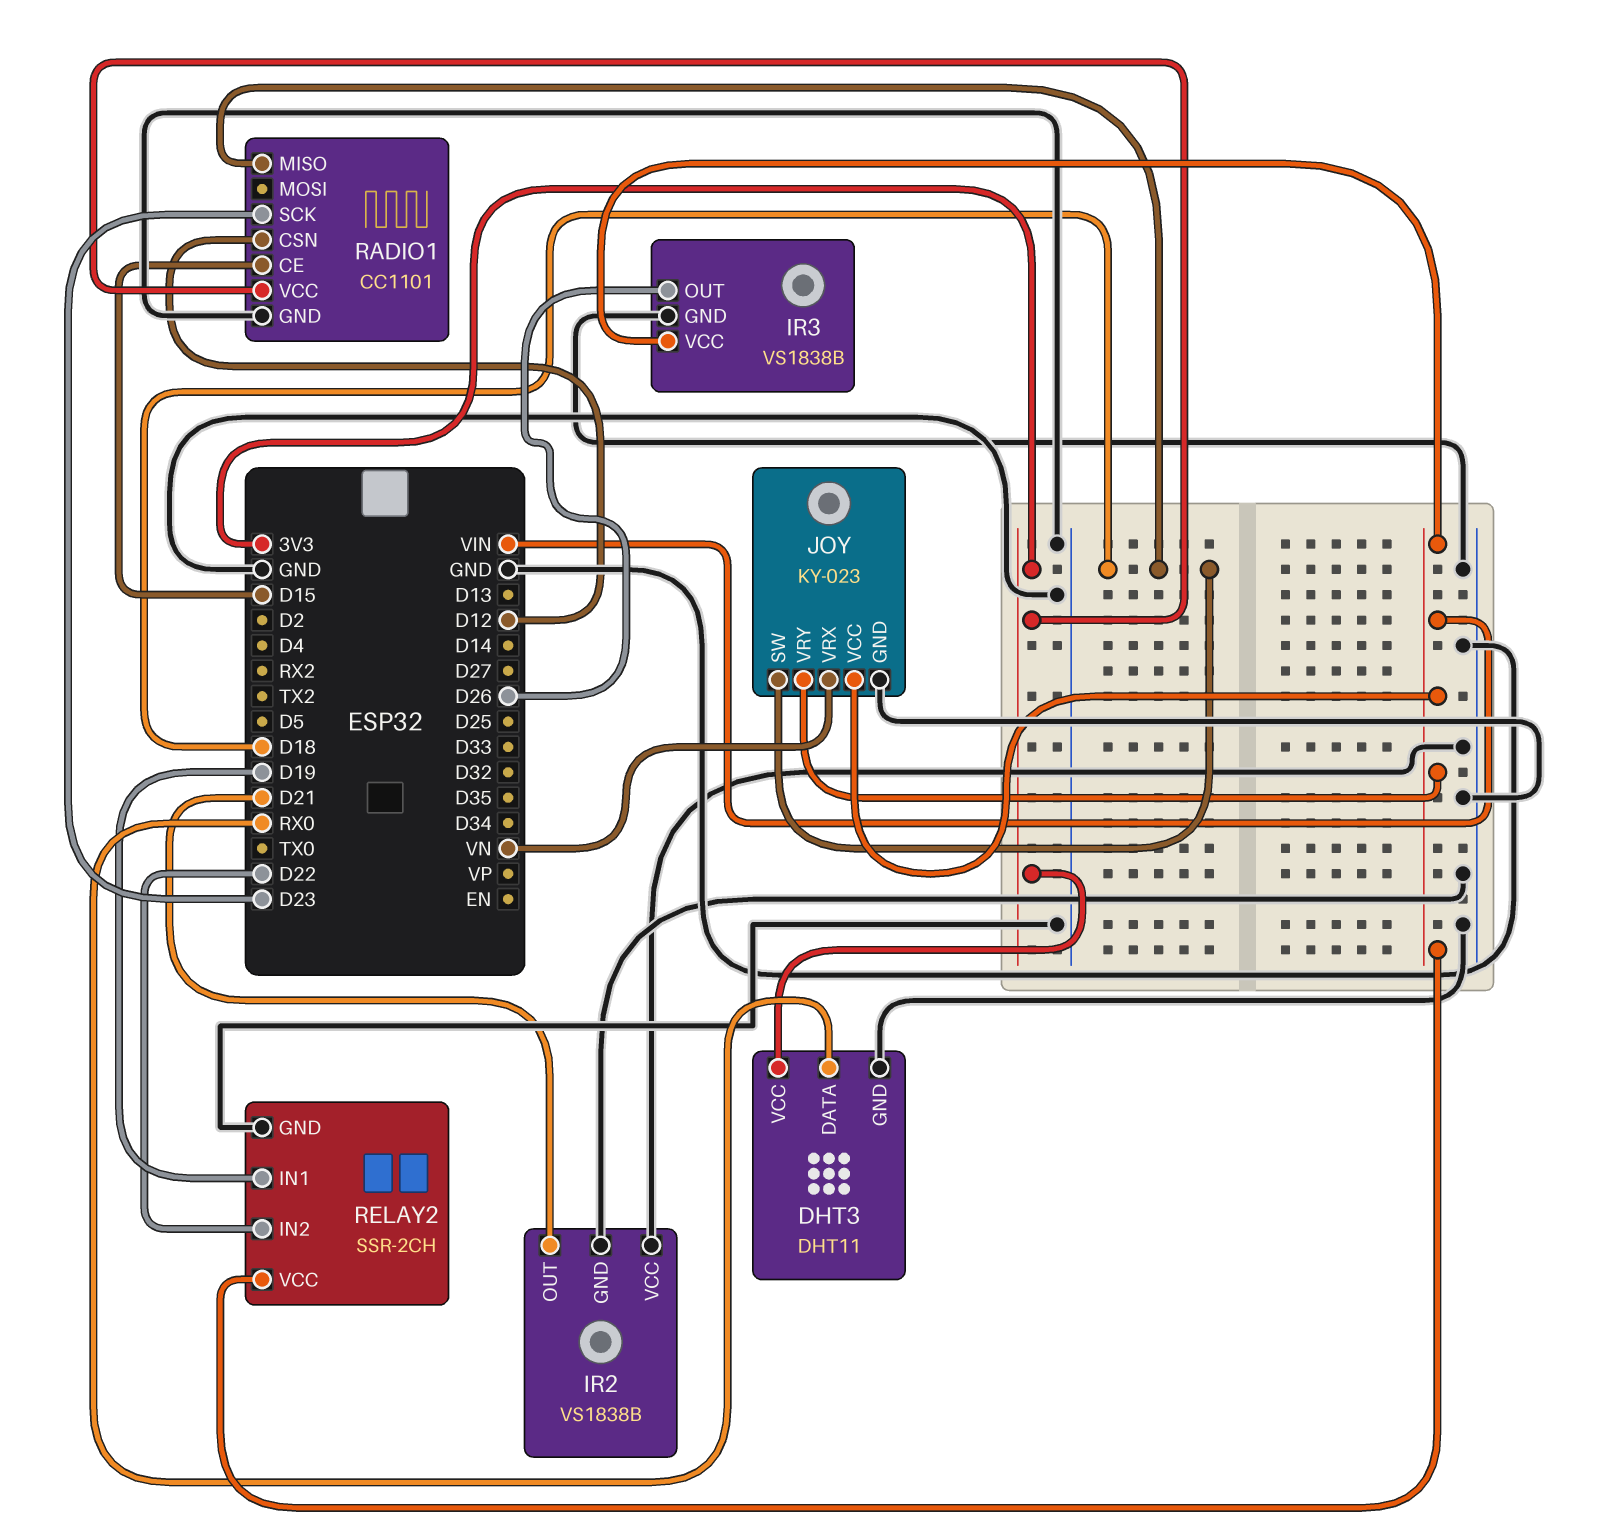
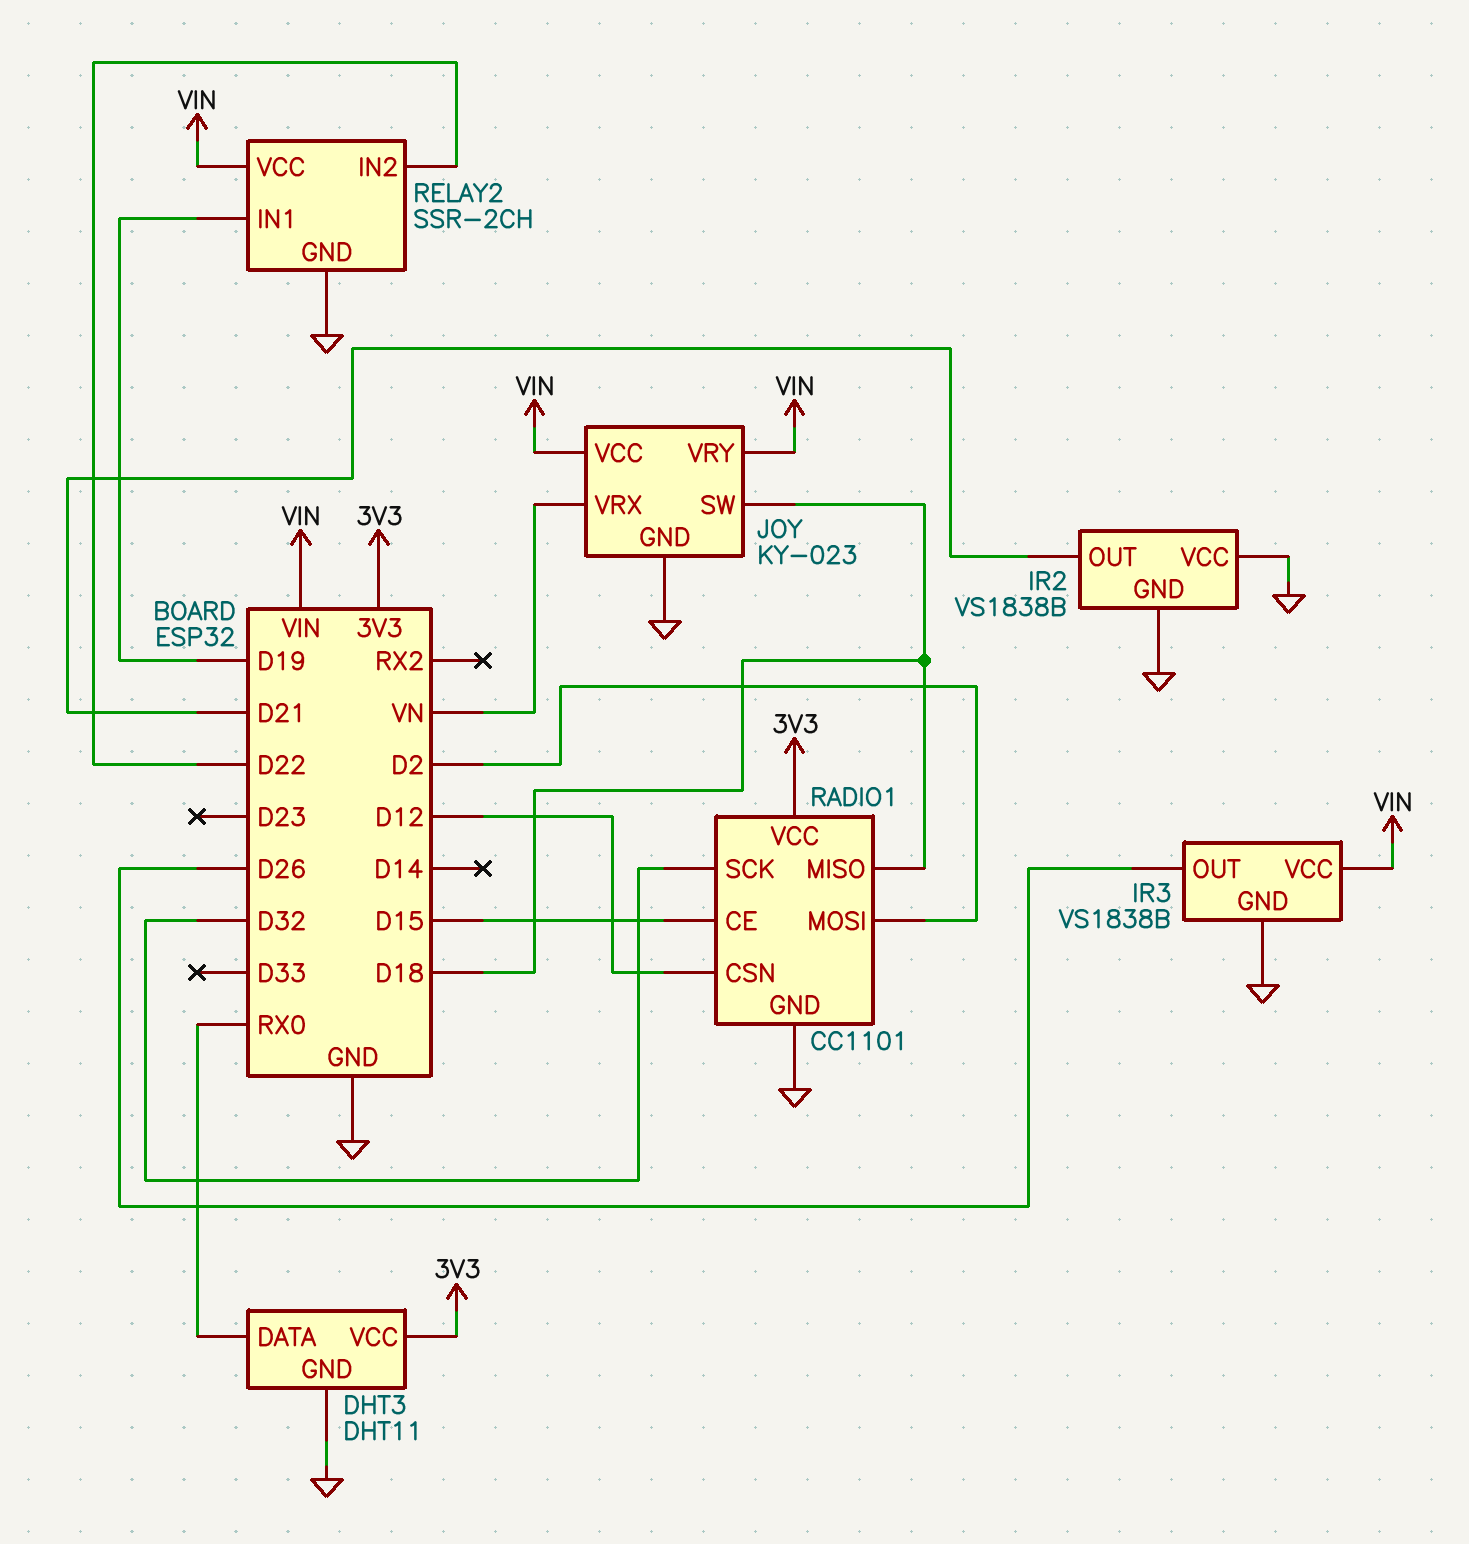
RADIO1 pin MOSI: none -> D2
RADIO1 pin SCK: D23 -> D32

